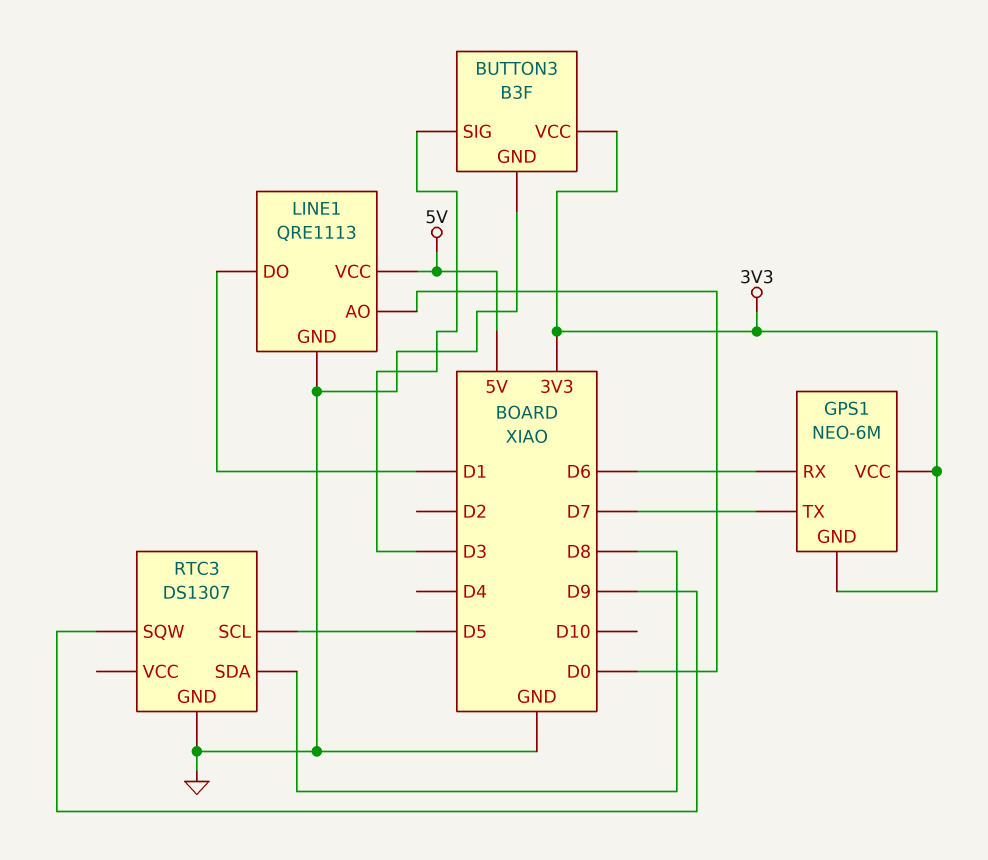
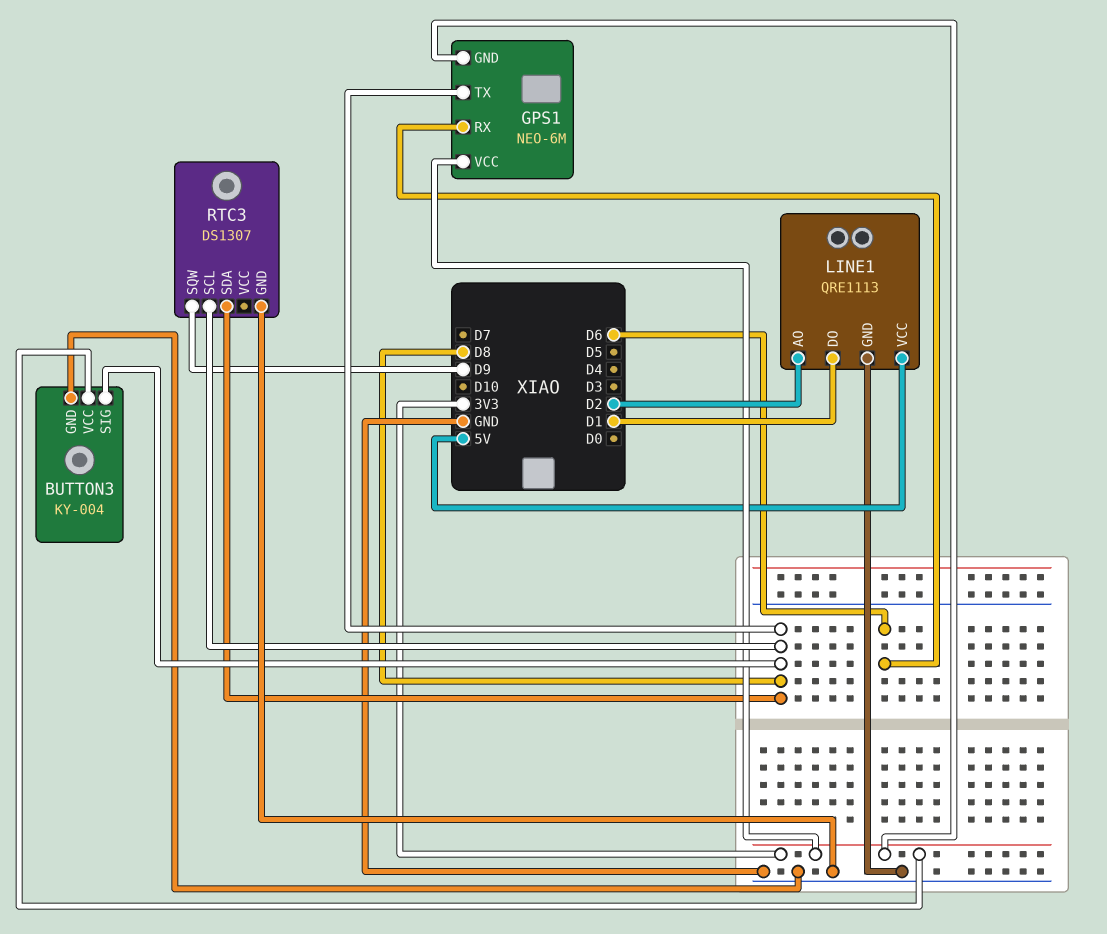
BUTTON3: B3F -> KY-004
BUTTON3 pin SIG: D3 -> D8
GPS1 pin TX: D7 -> D8
LINE1 pin AO: D0 -> D2
RTC3 pin SCL: D5 -> D8

